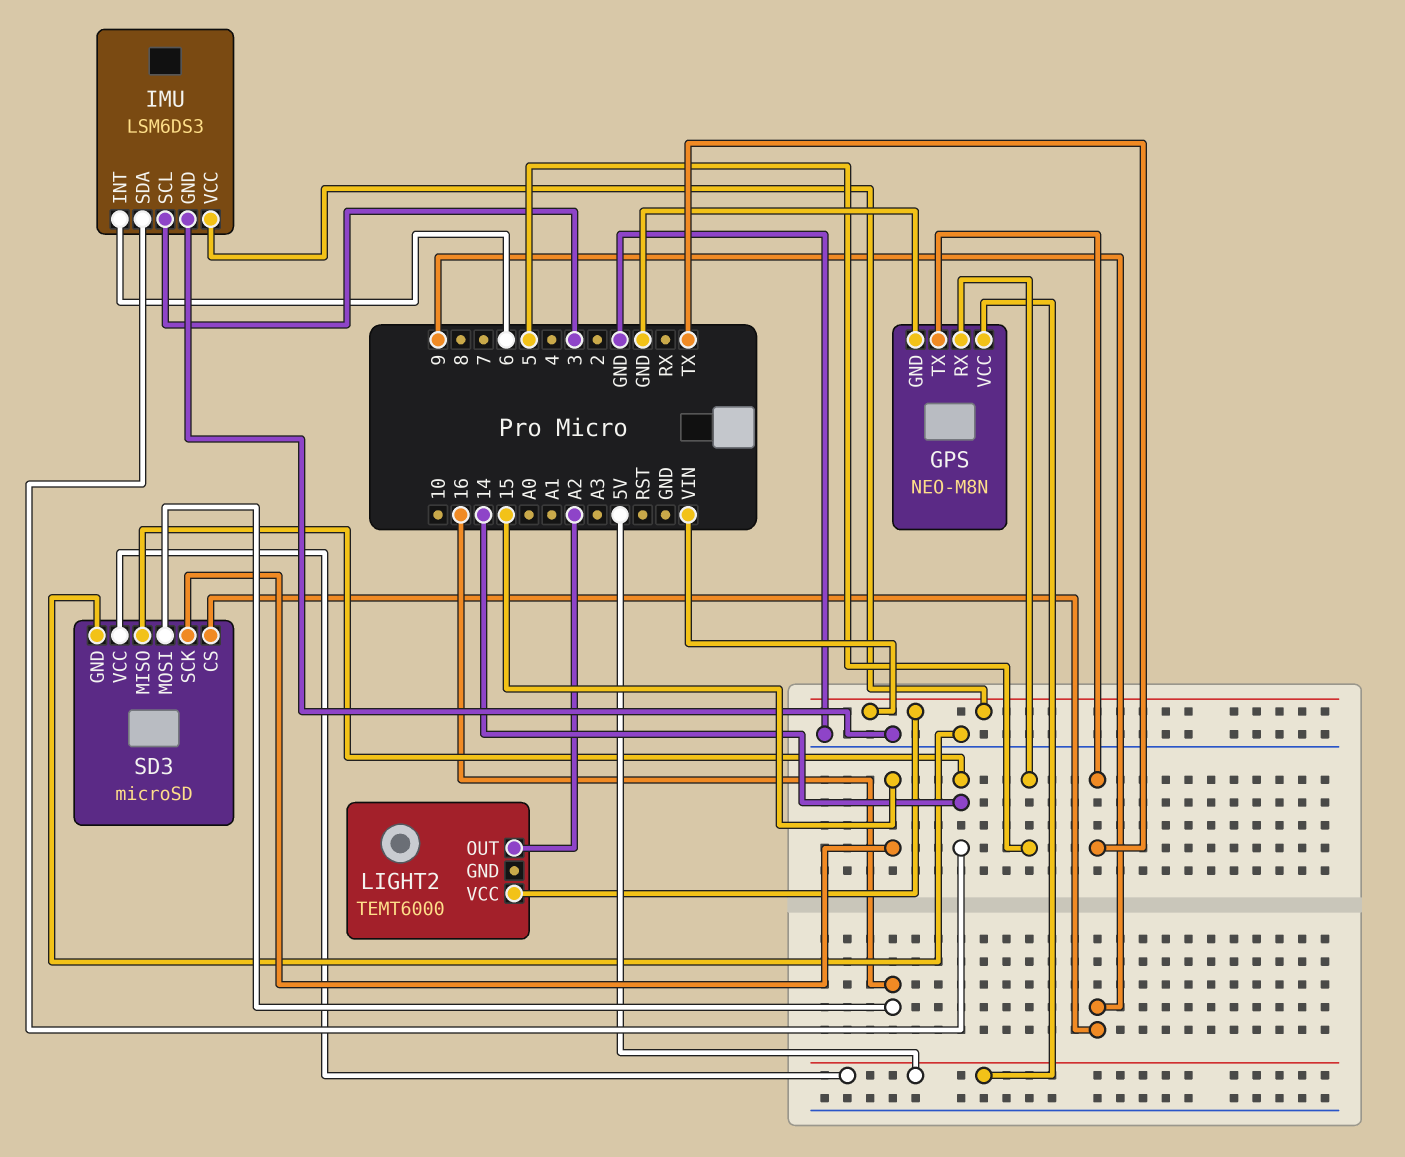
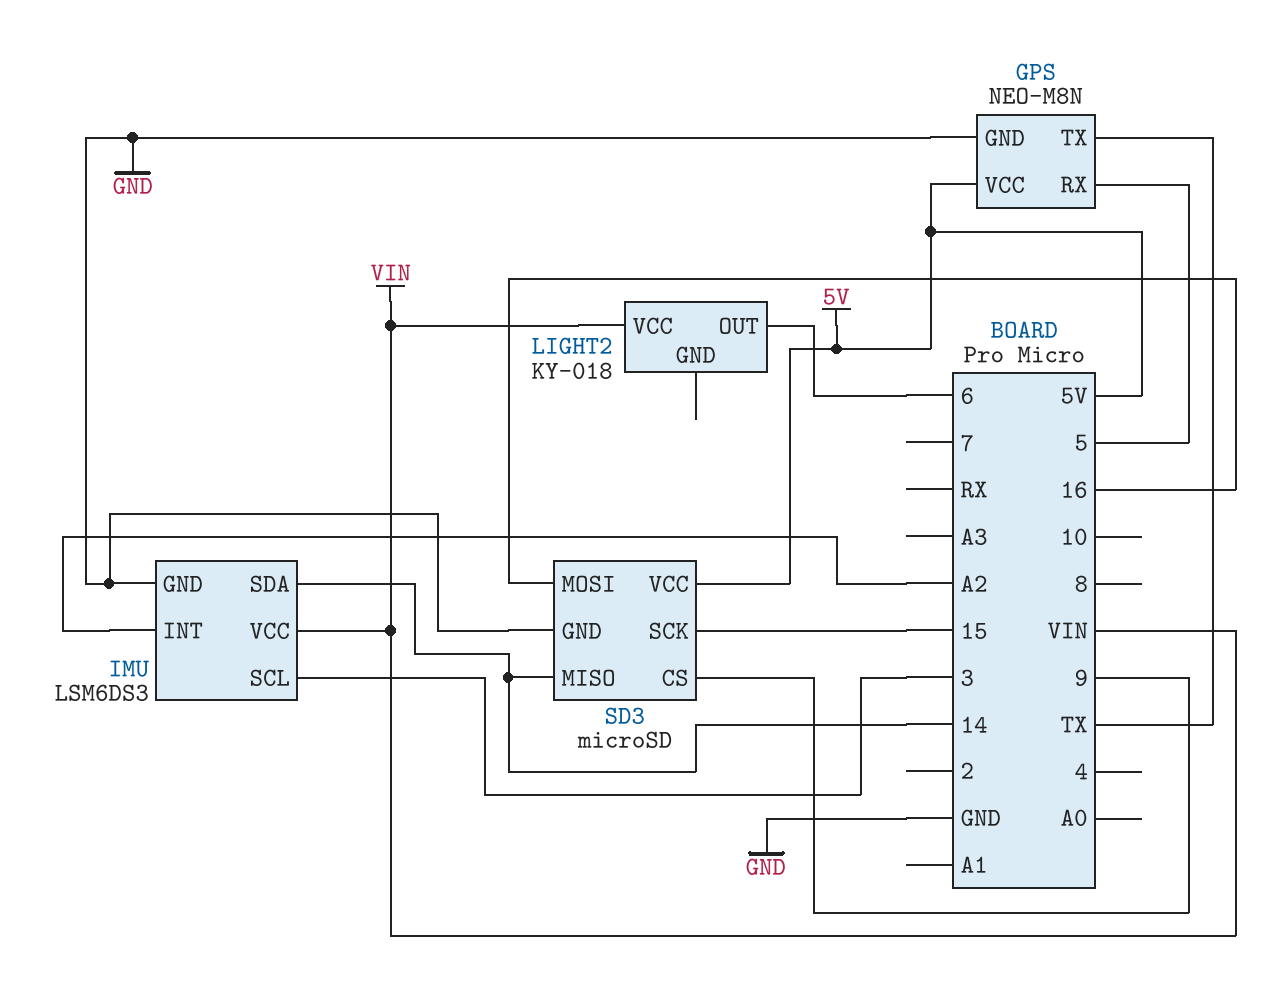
IMU pin INT: 6 -> A2
LIGHT2: TEMT6000 -> KY-018
LIGHT2 pin OUT: A2 -> 6

